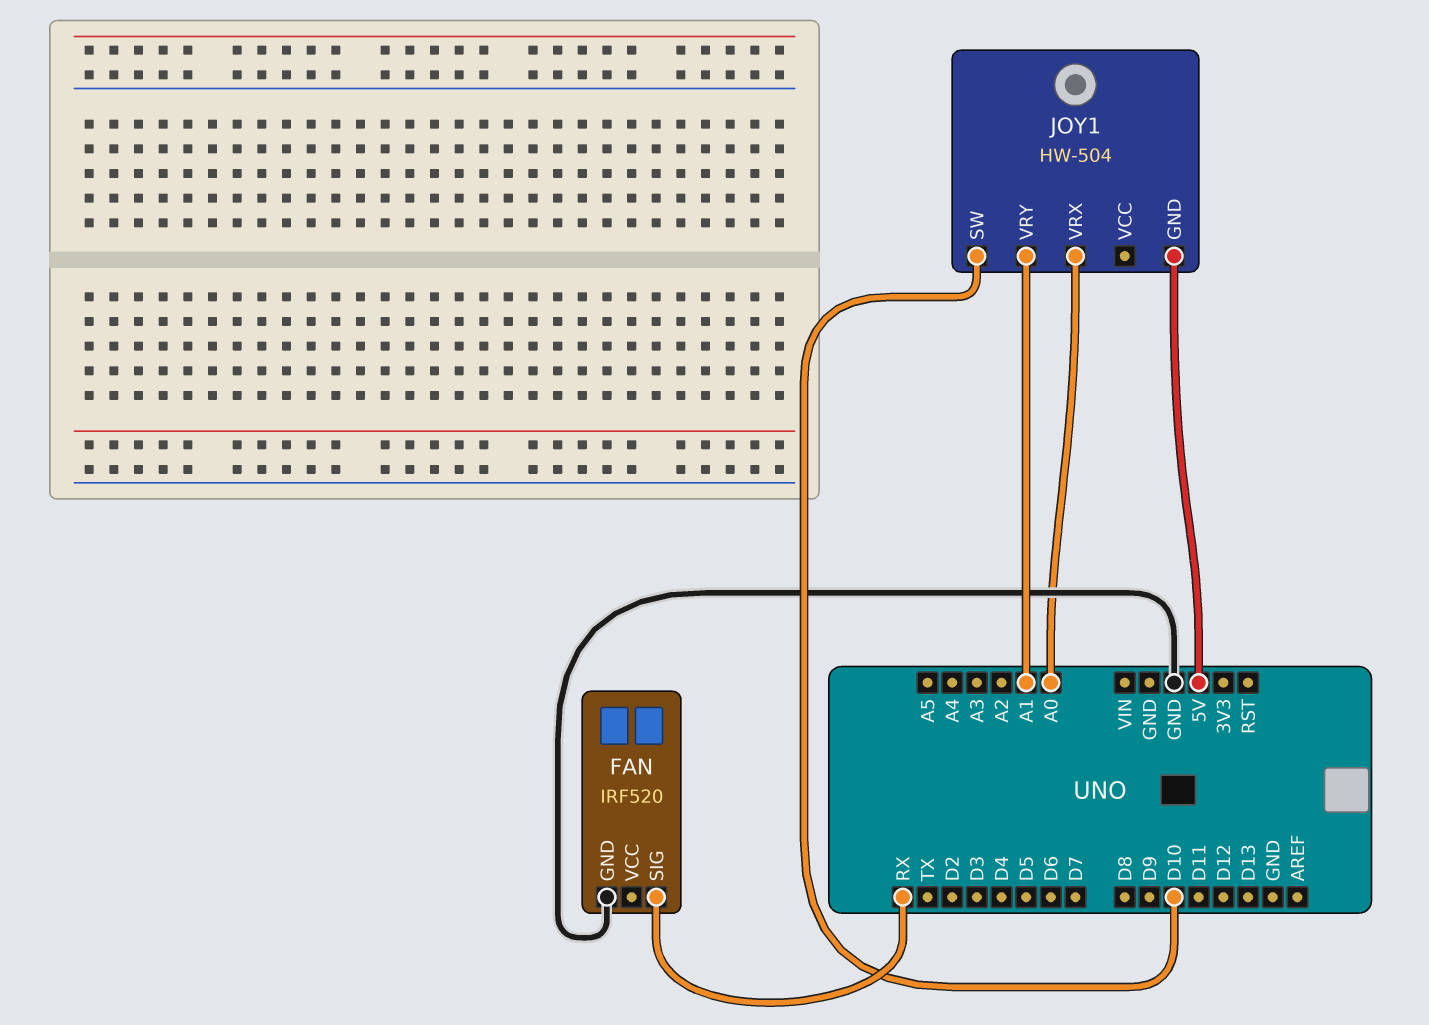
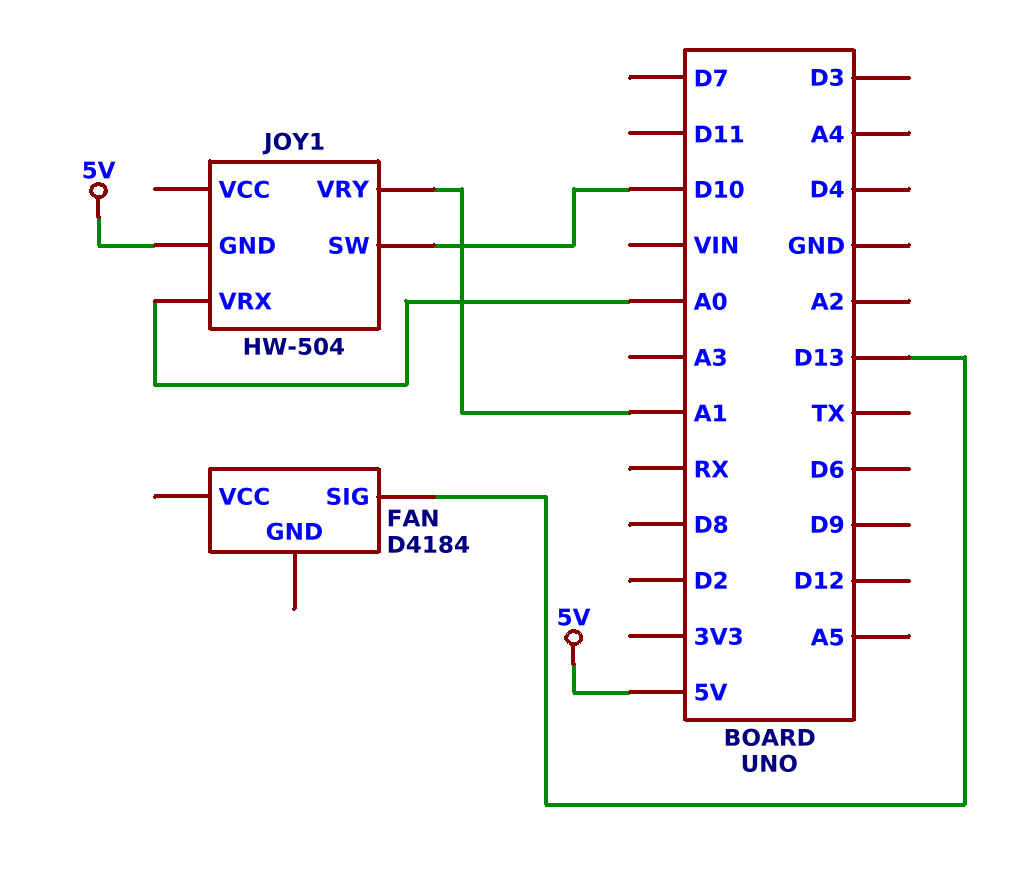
FAN: IRF520 -> D4184
FAN pin GND: GND -> none
FAN pin SIG: RX -> D13

